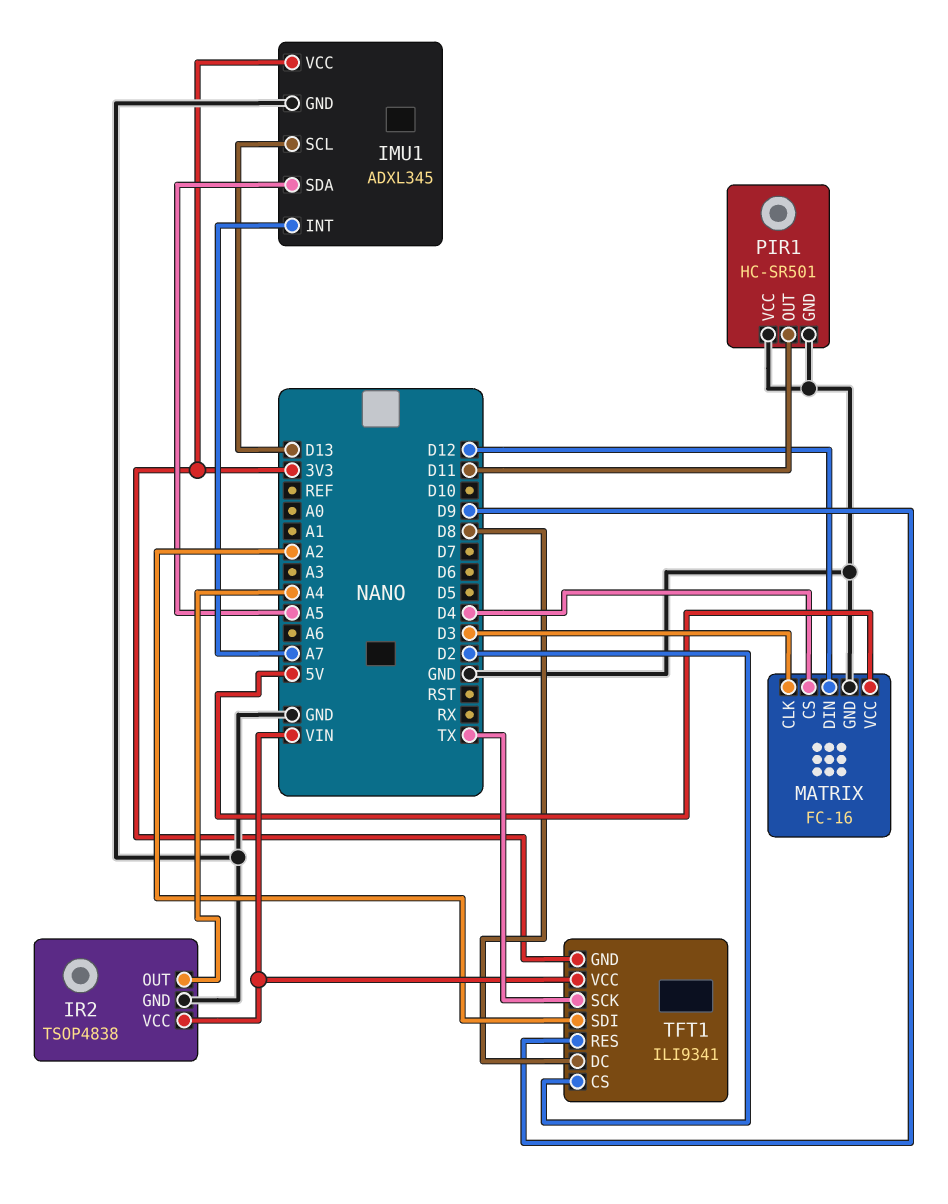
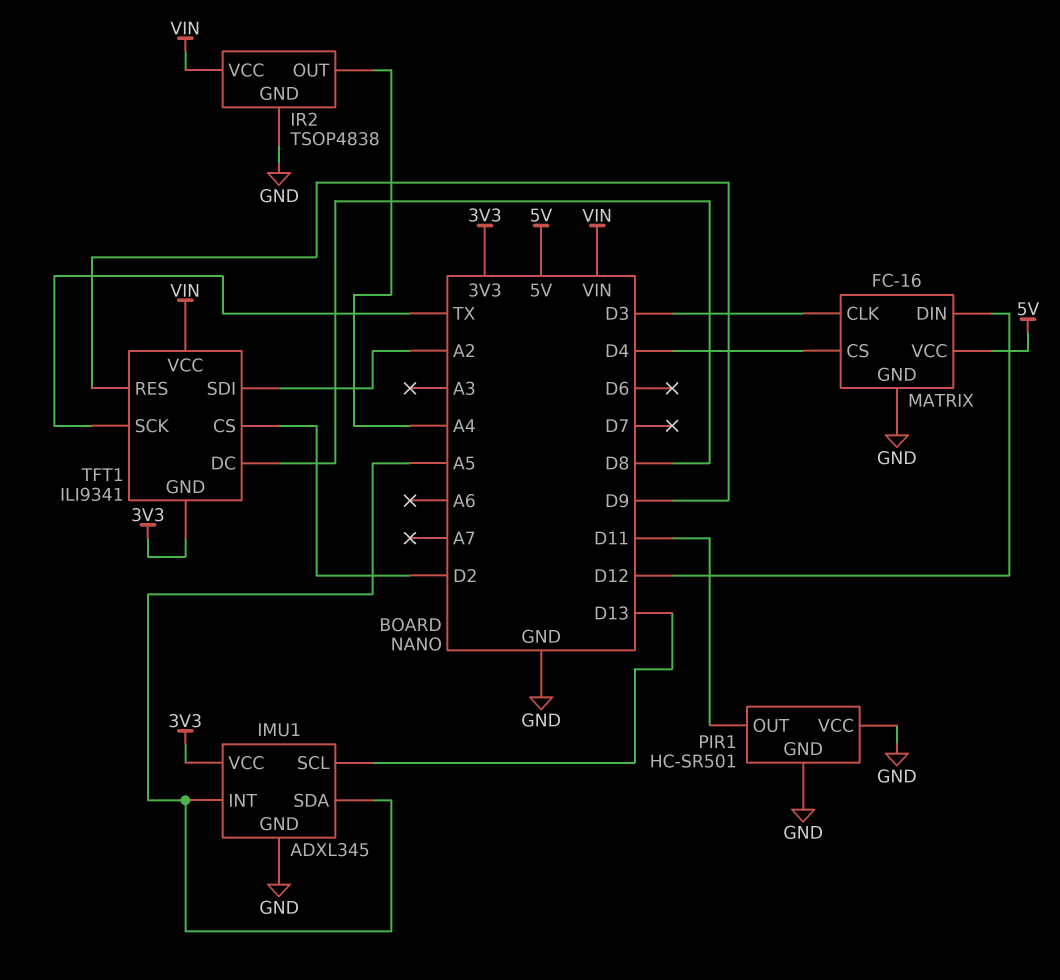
IMU1 pin INT: A7 -> A5

